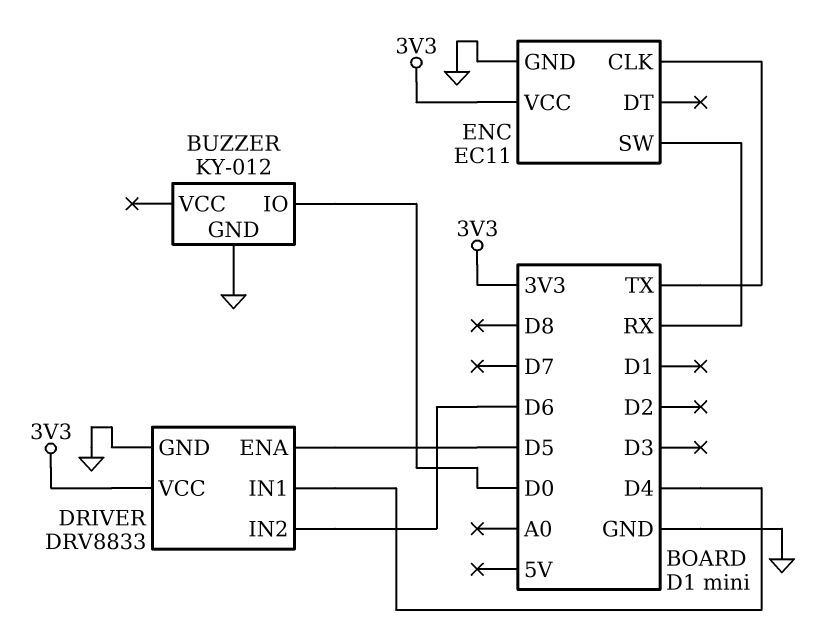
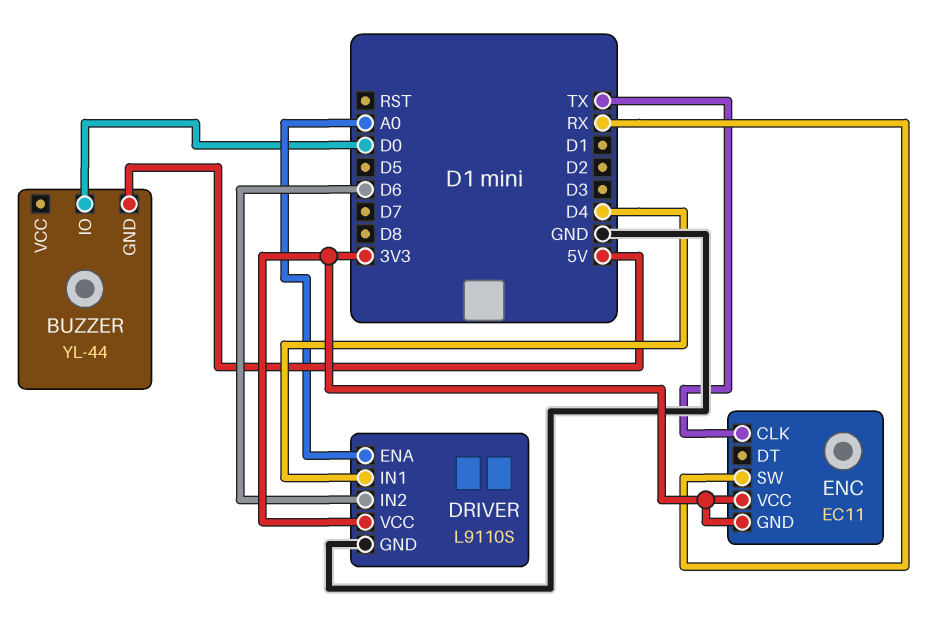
BUZZER: KY-012 -> YL-44
BUZZER pin GND: GND -> 5V
DRIVER: DRV8833 -> L9110S
DRIVER pin ENA: D5 -> A0
ENC pin GND: GND -> 3V3

